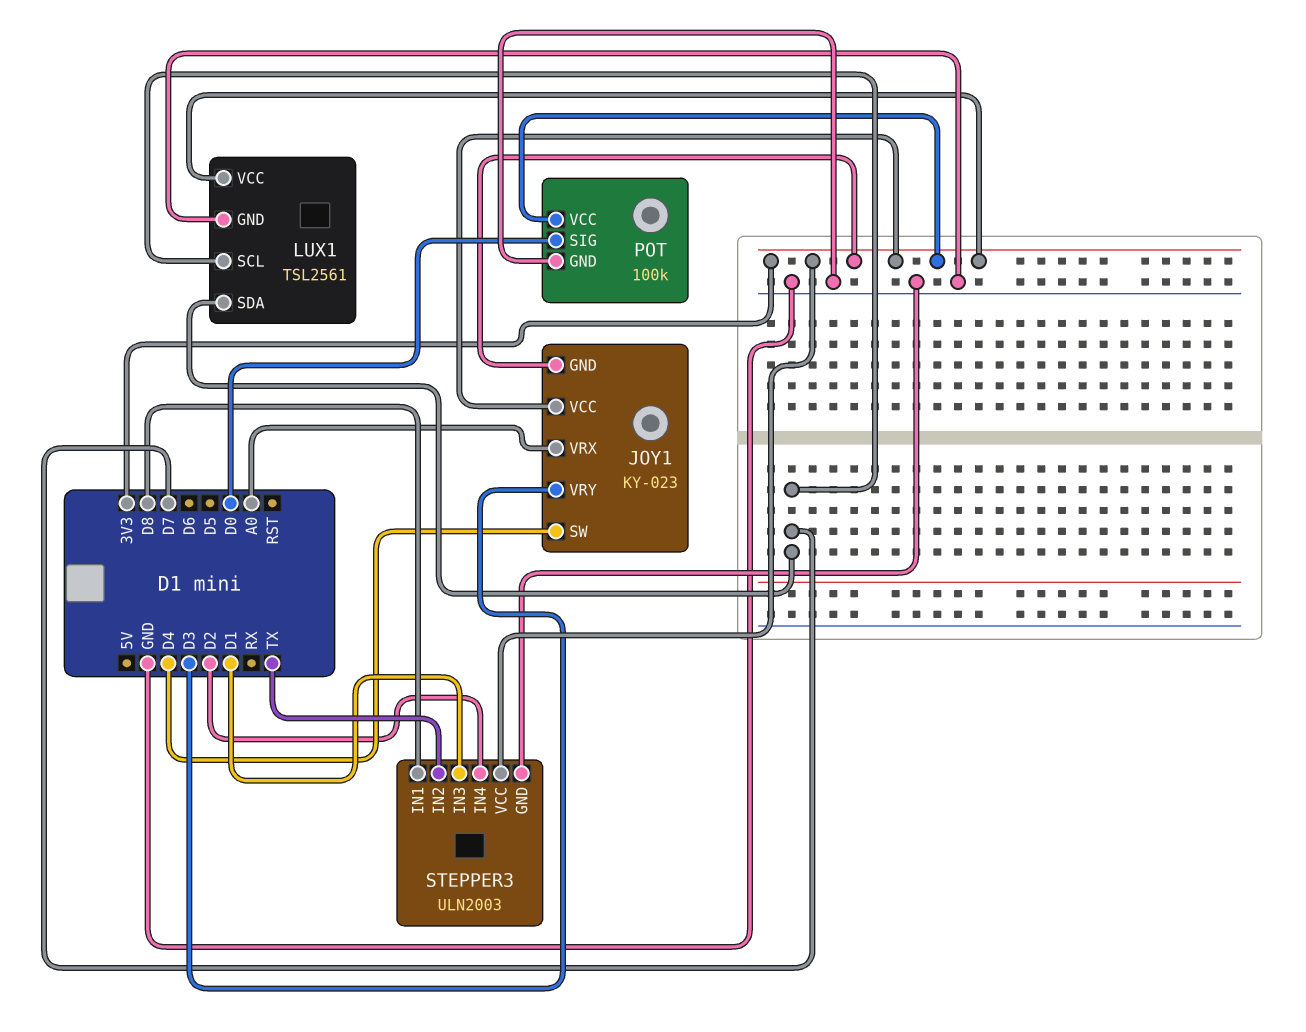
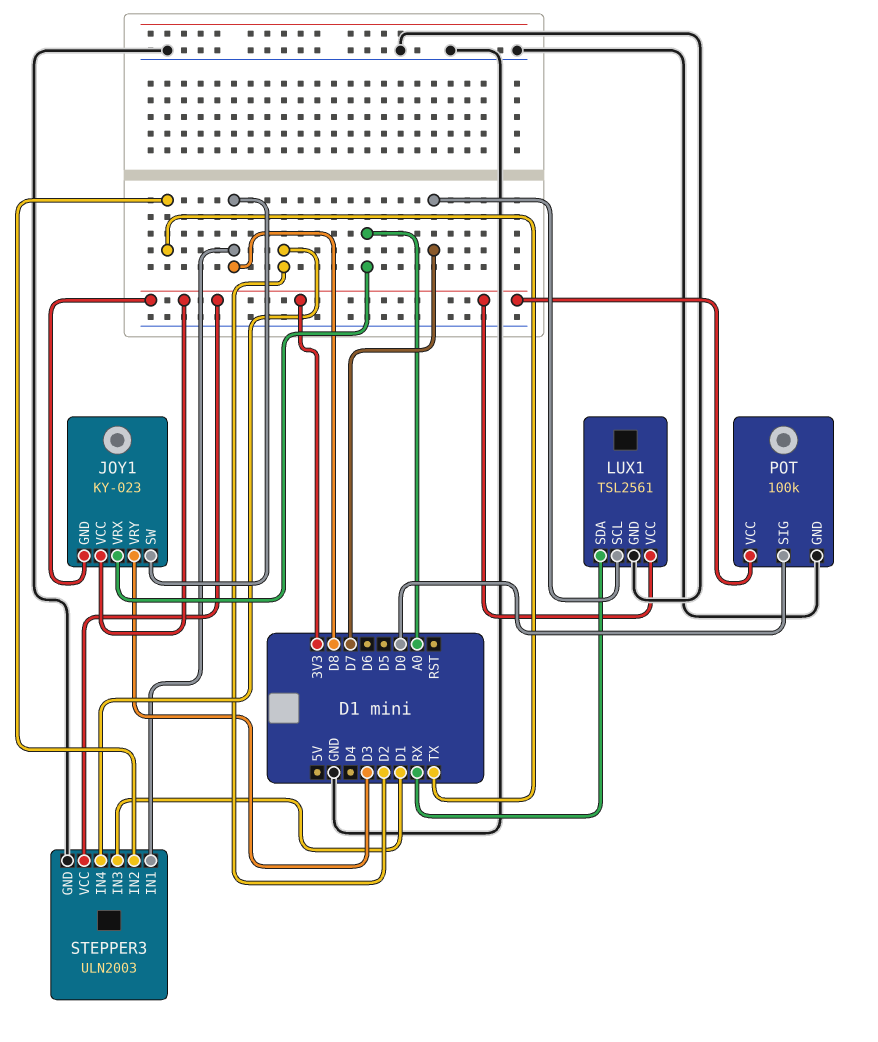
JOY1 pin SW: D4 -> D8
LUX1 pin SDA: D7 -> RX

